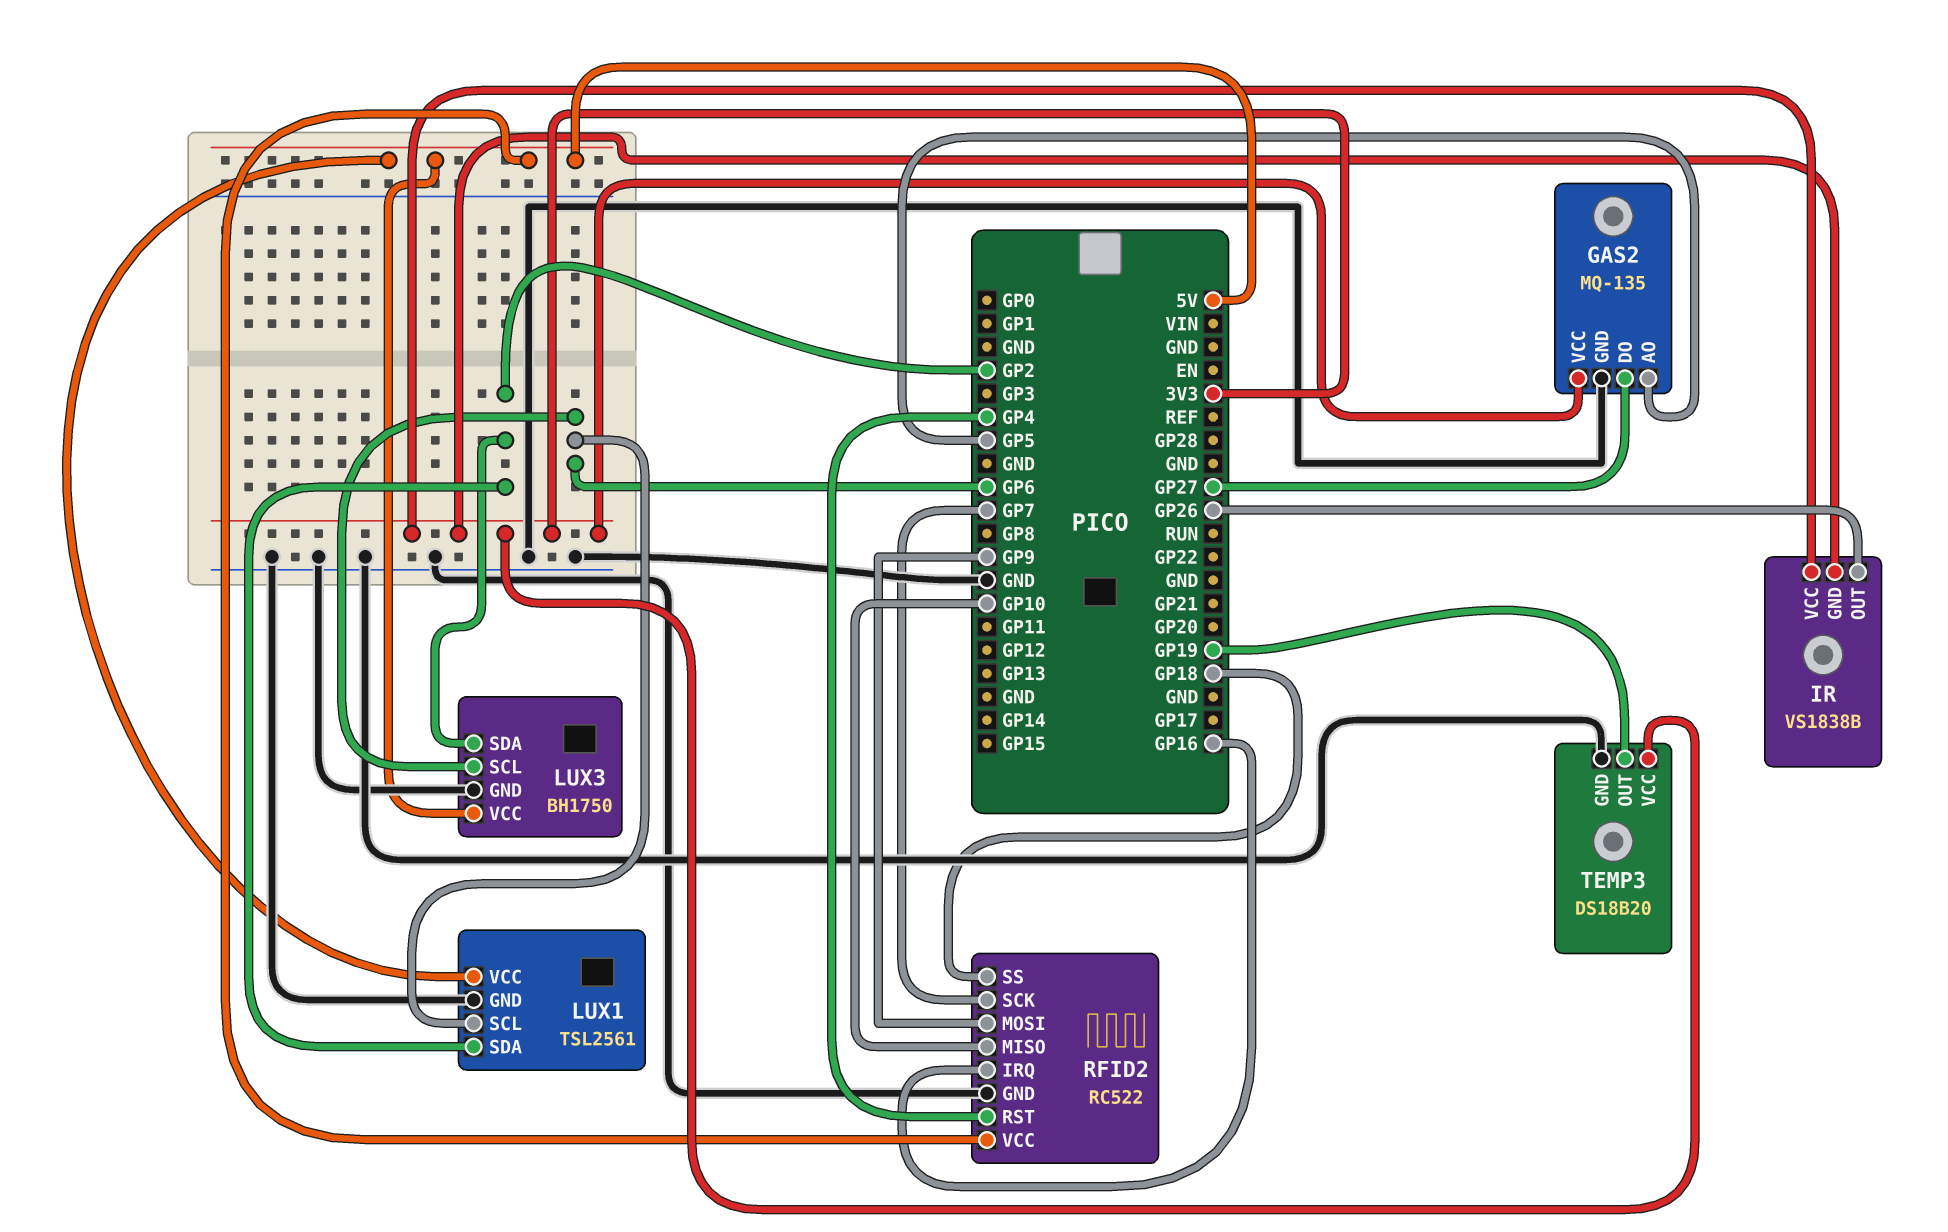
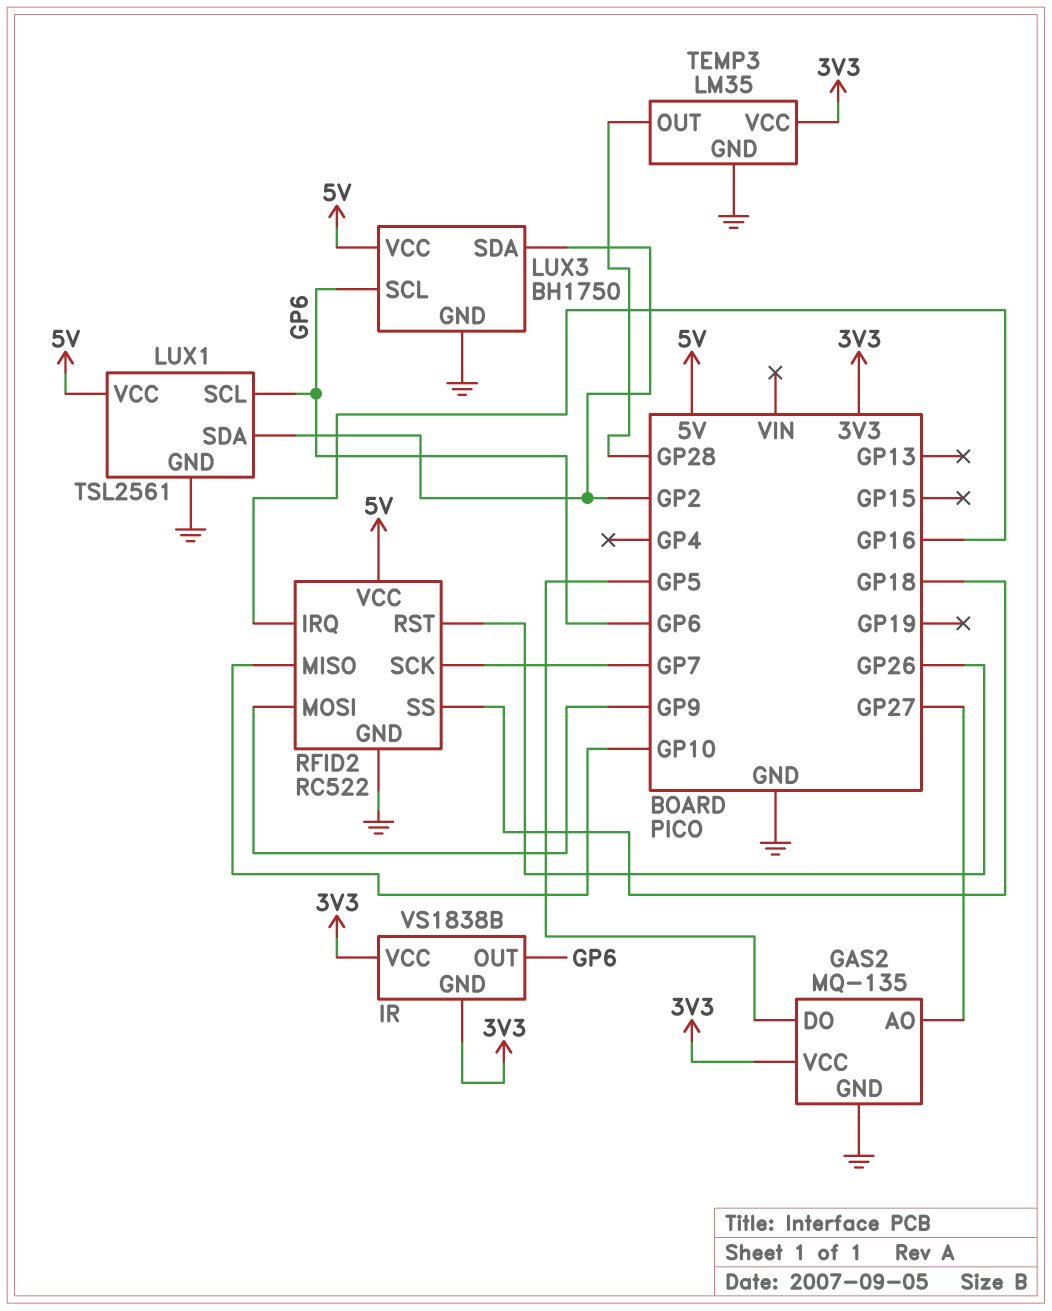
GAS2 pin AO: GP5 -> GP27
GAS2 pin DO: GP27 -> GP5
IR pin OUT: GP26 -> GP6
RFID2 pin RST: GP4 -> GP26
TEMP3: DS18B20 -> LM35
TEMP3 pin OUT: GP19 -> GP28

